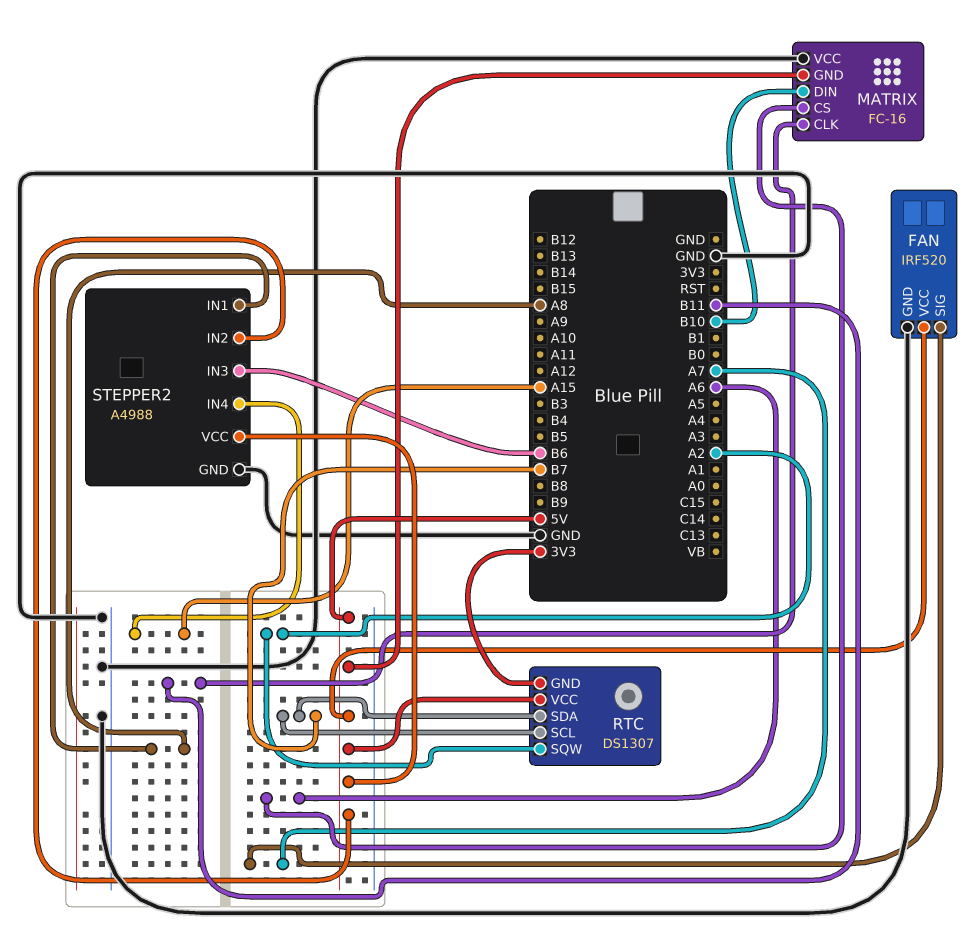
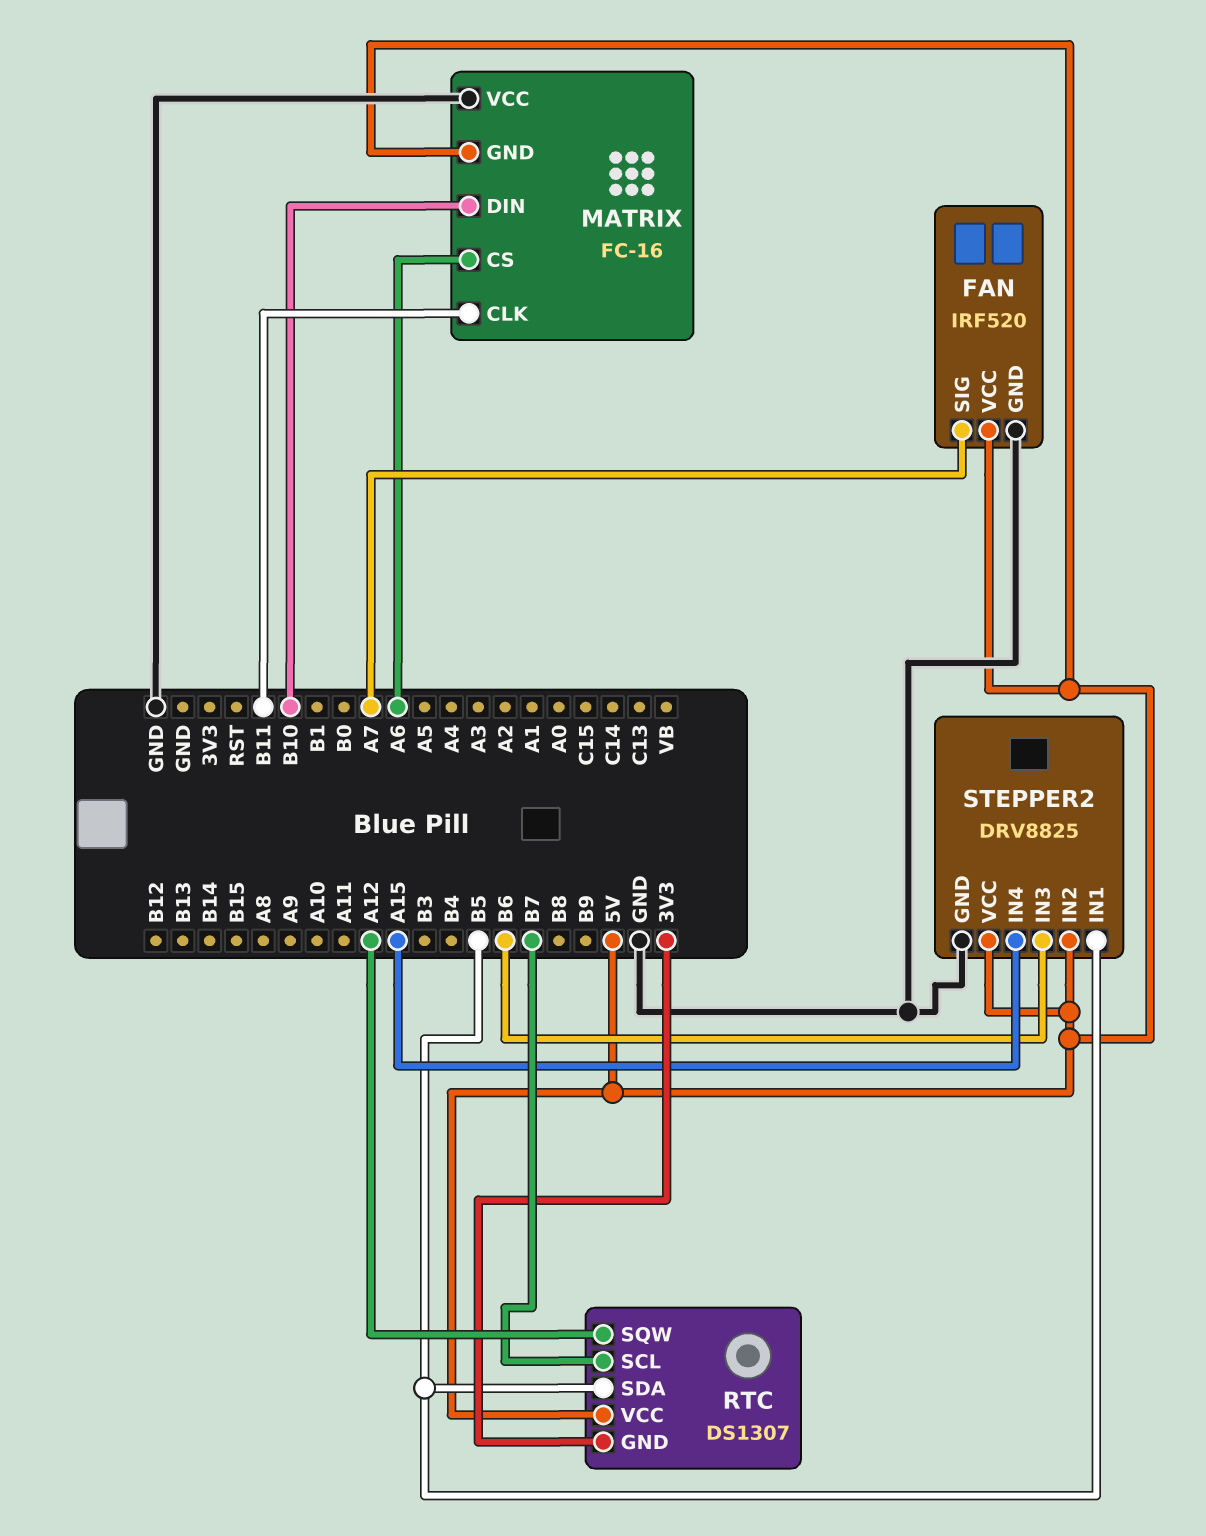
RTC pin SDA: B7 -> B5
RTC pin SQW: A2 -> A12
STEPPER2: A4988 -> DRV8825
STEPPER2 pin IN1: A8 -> B5

